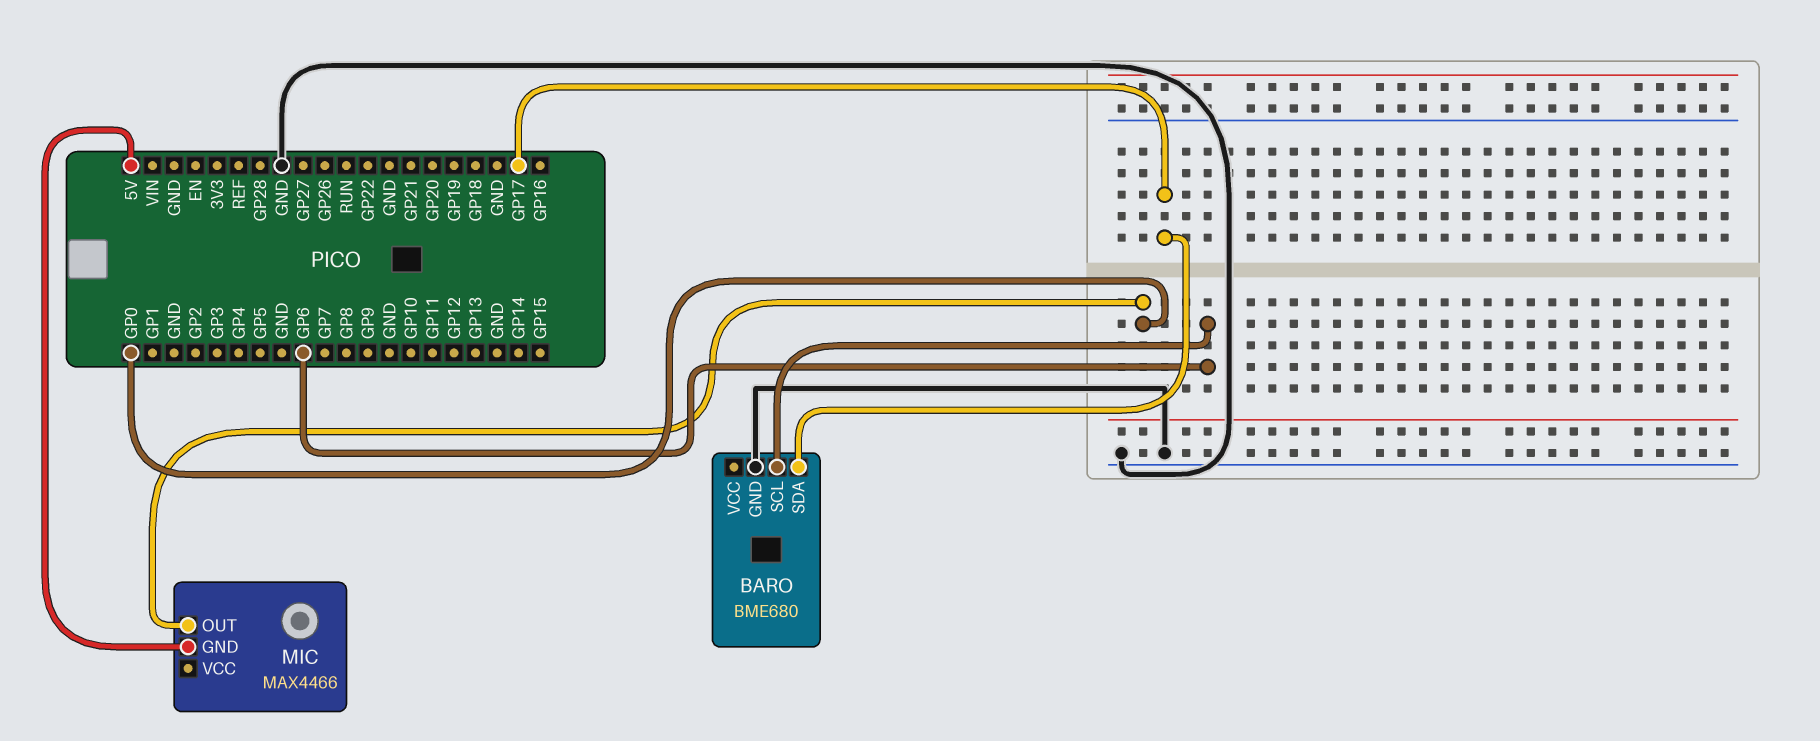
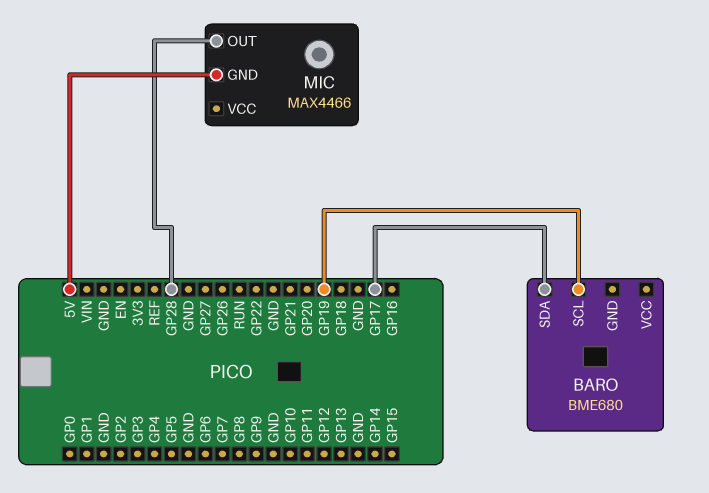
BARO pin GND: GND -> none
BARO pin SCL: GP6 -> GP19
MIC pin OUT: GP0 -> GP28

